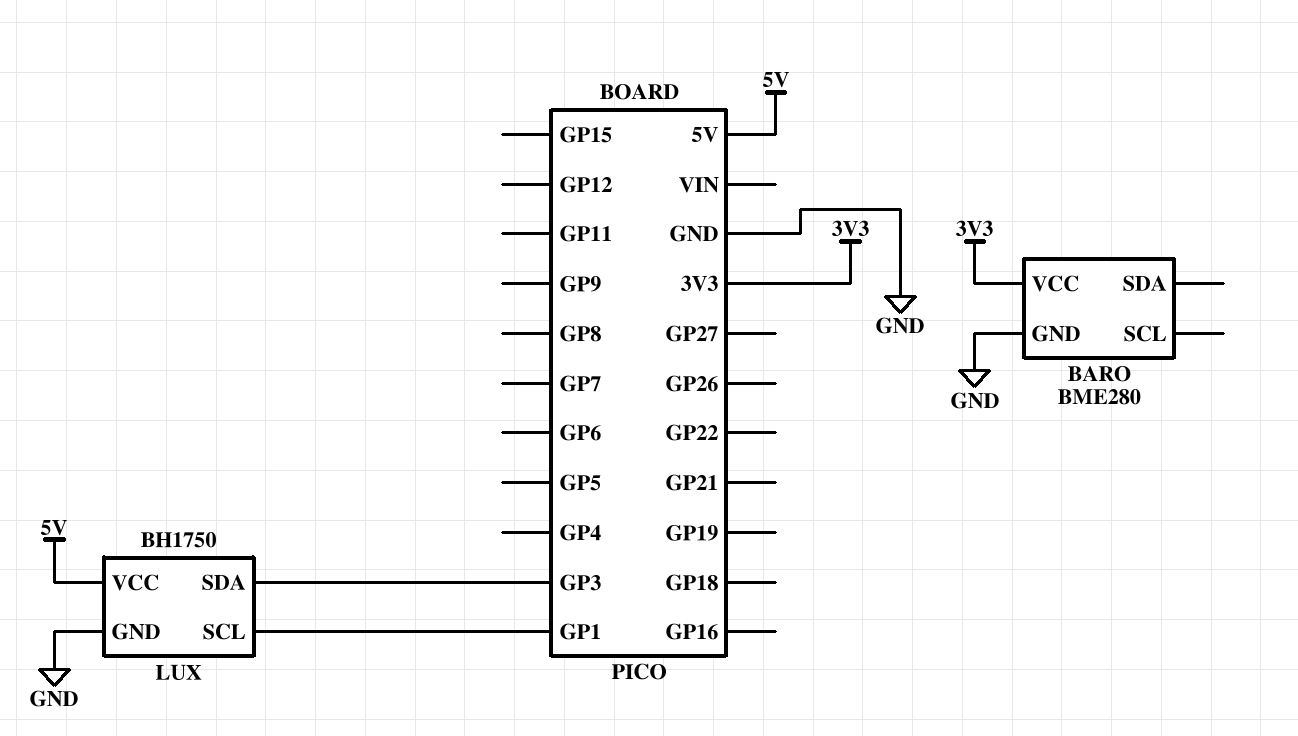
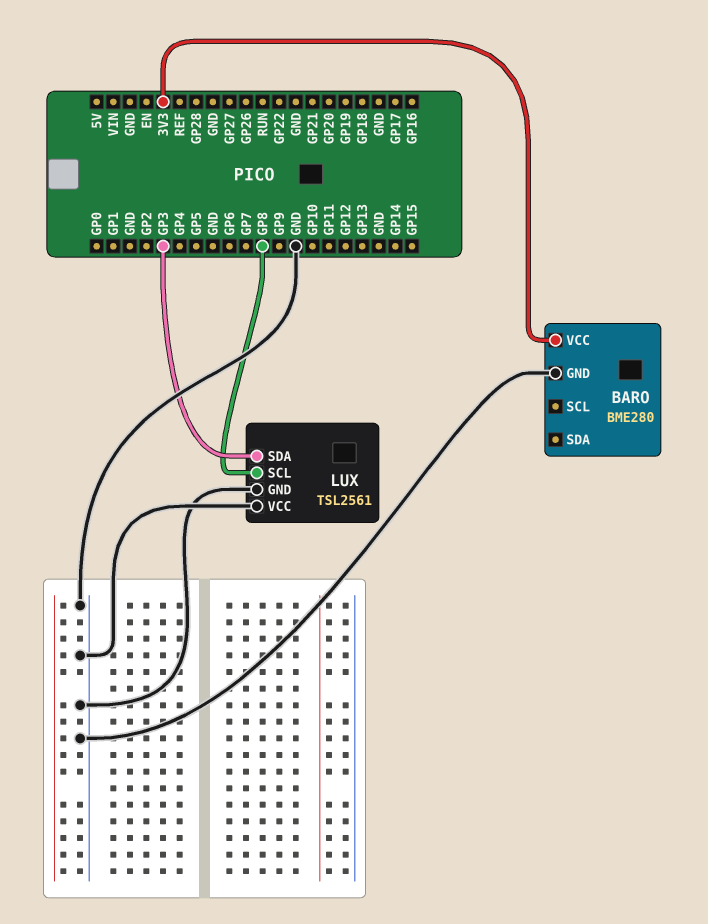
LUX: BH1750 -> TSL2561
LUX pin SCL: GP1 -> GP8
LUX pin VCC: 5V -> GND

